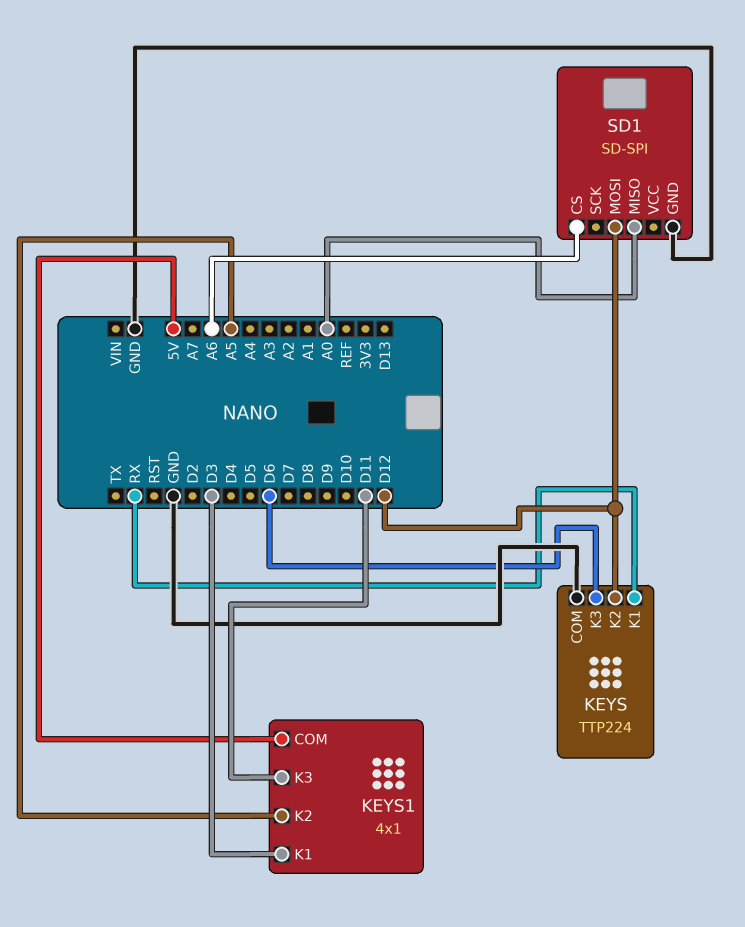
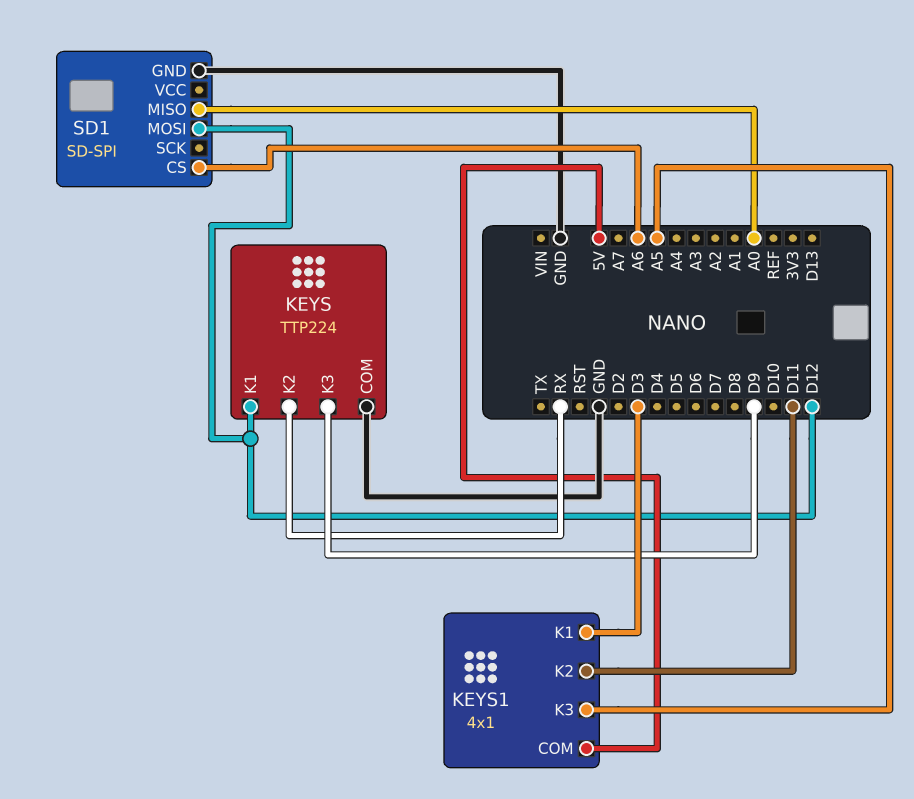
KEYS pin K1: RX -> D12
KEYS pin K2: D12 -> RX
KEYS pin K3: D6 -> D9
KEYS1 pin K2: A5 -> D11
KEYS1 pin K3: D11 -> A5

